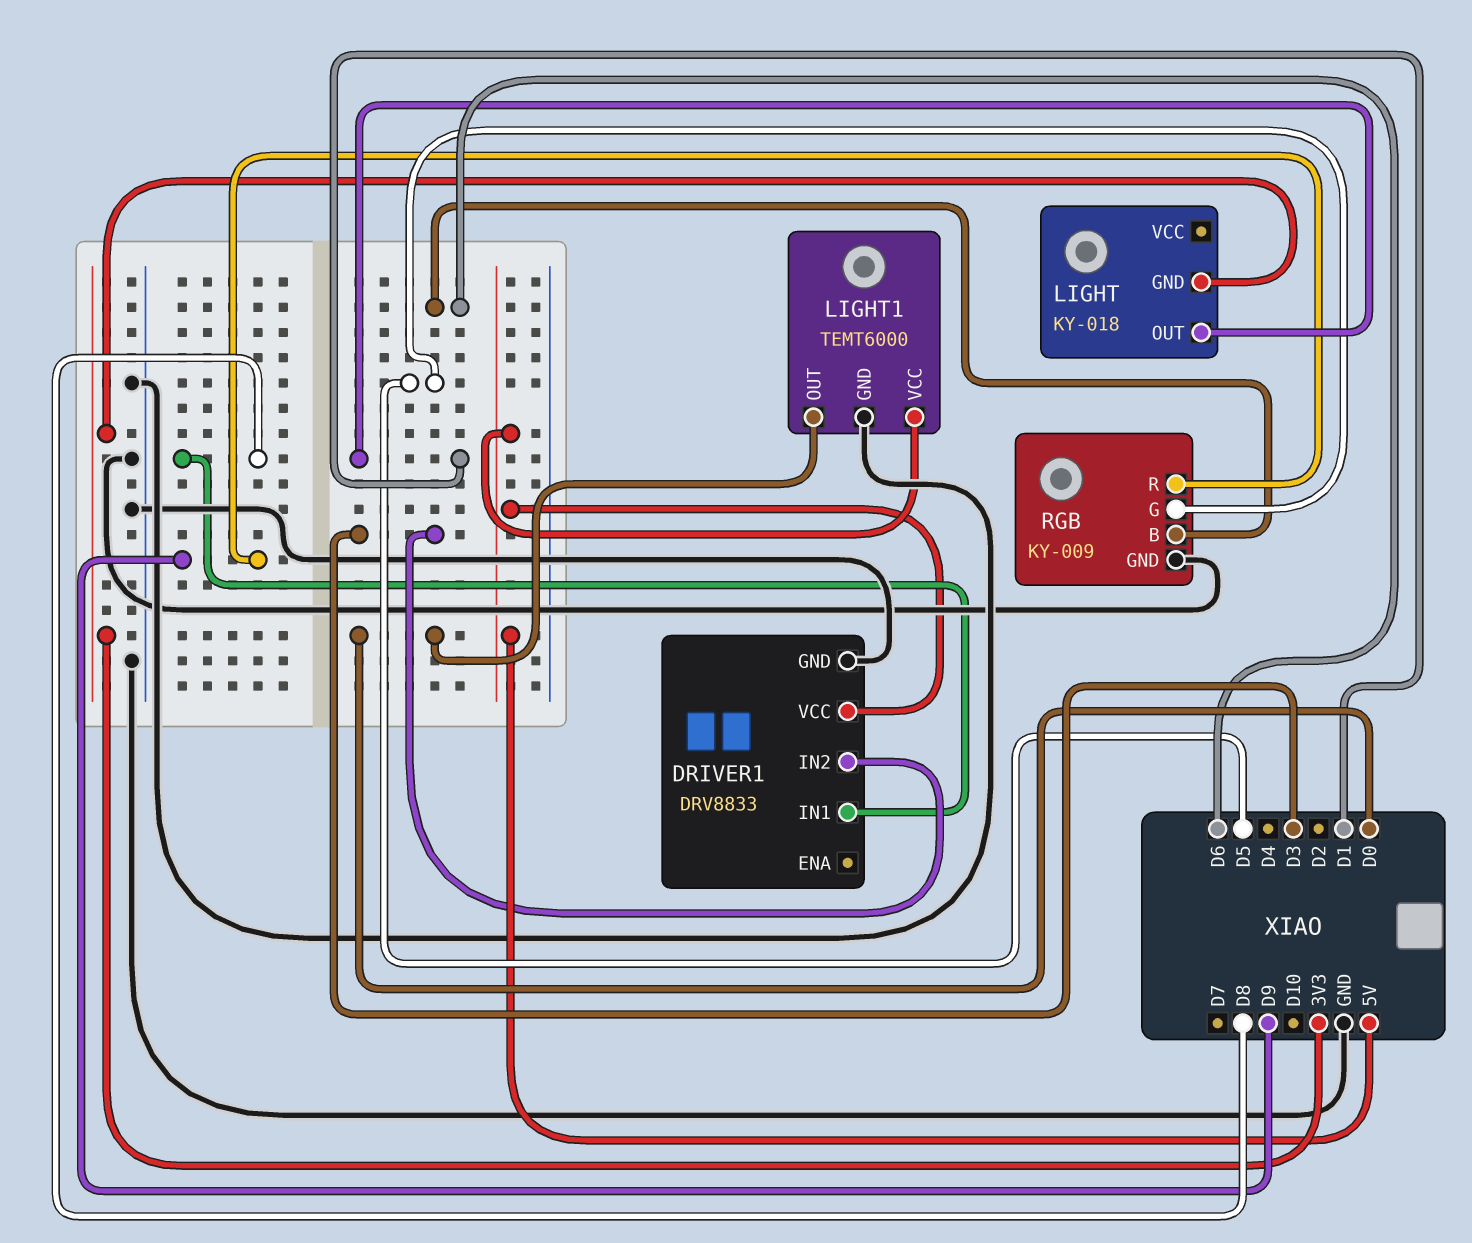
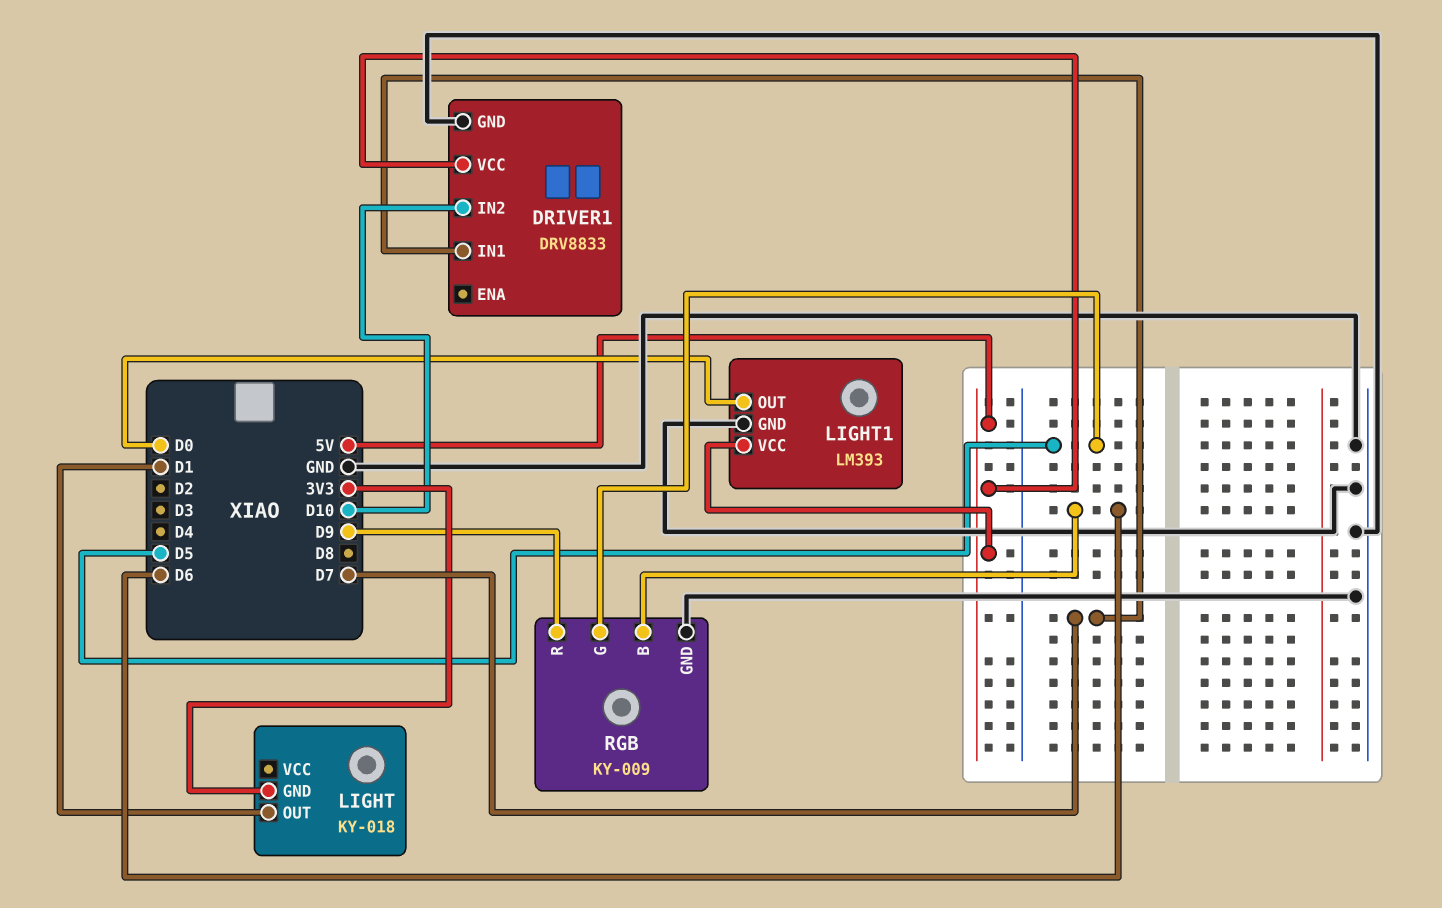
DRIVER1 pin IN1: D8 -> D7
DRIVER1 pin IN2: D3 -> D10
LIGHT1: TEMT6000 -> LM393

